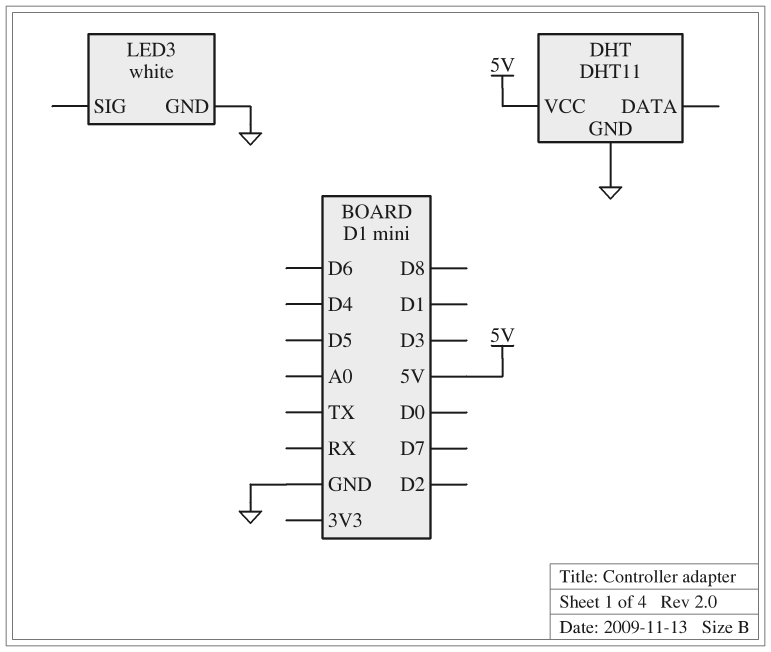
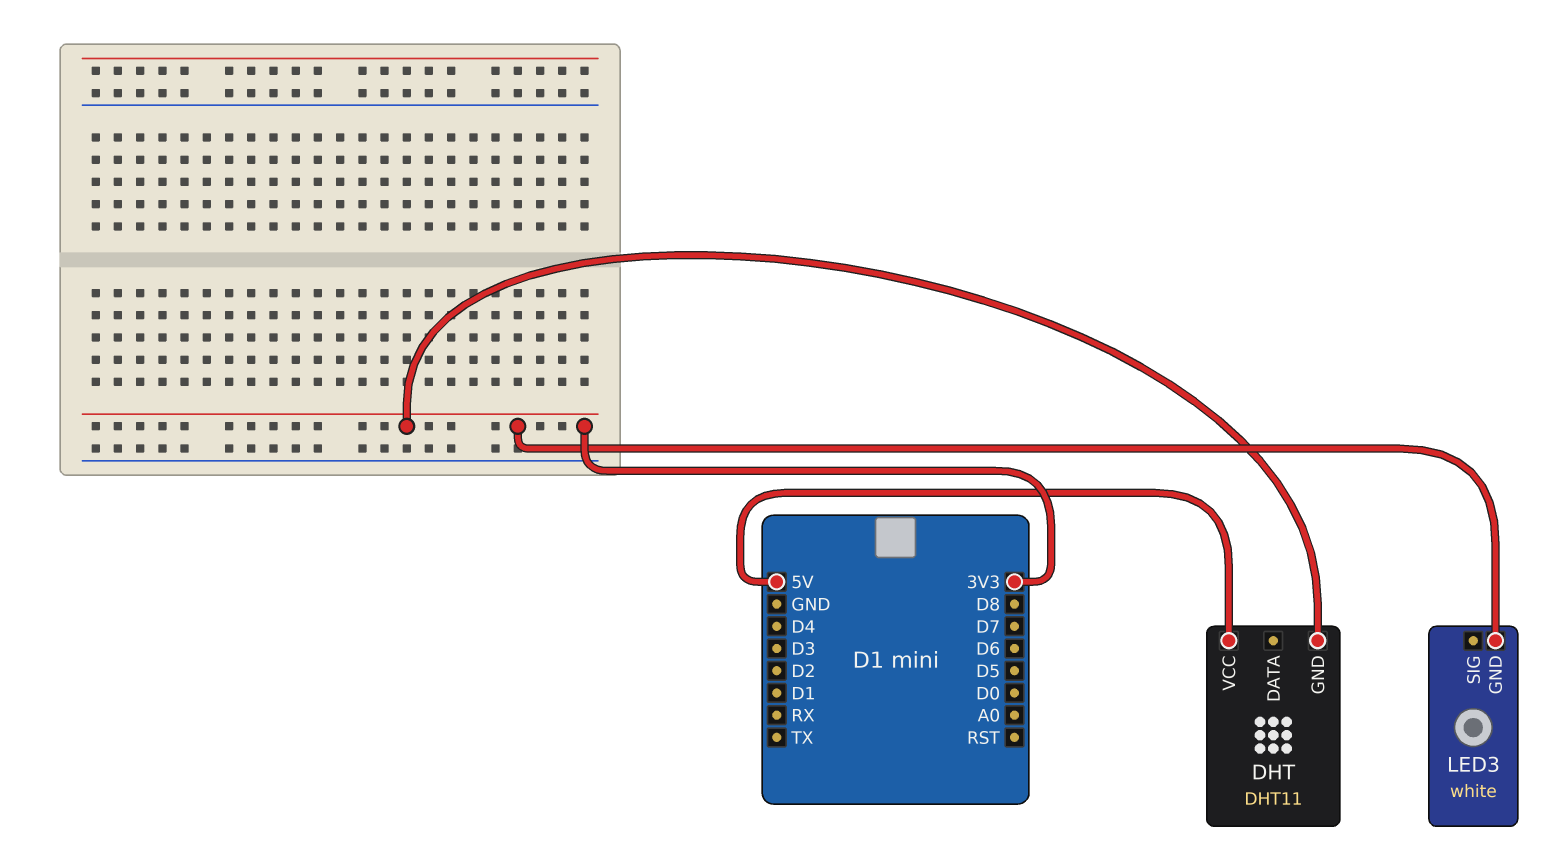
DHT pin GND: GND -> 3V3
LED3 pin GND: GND -> 3V3

